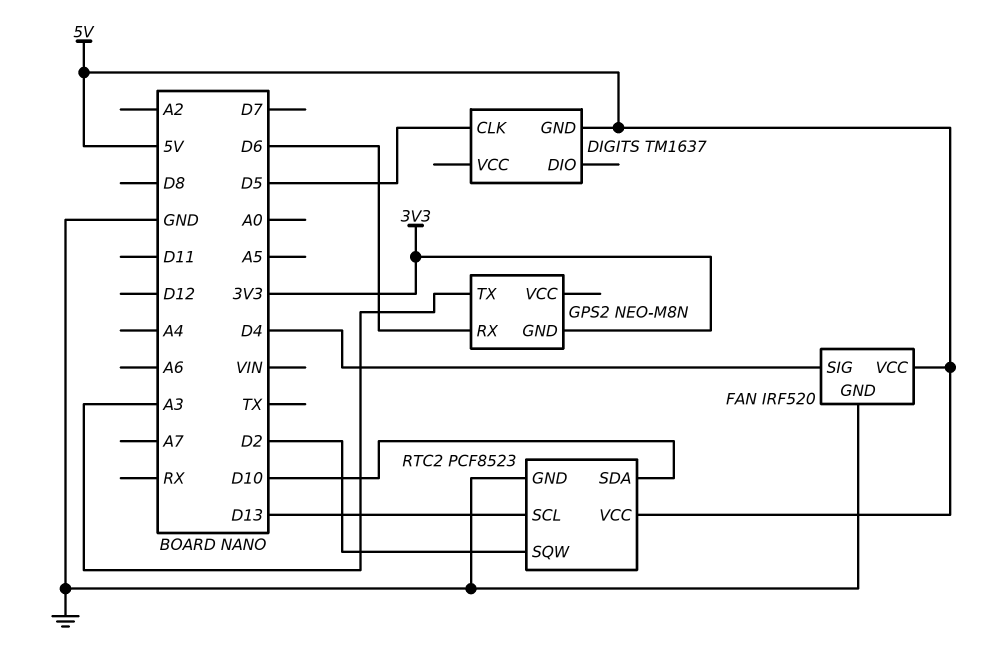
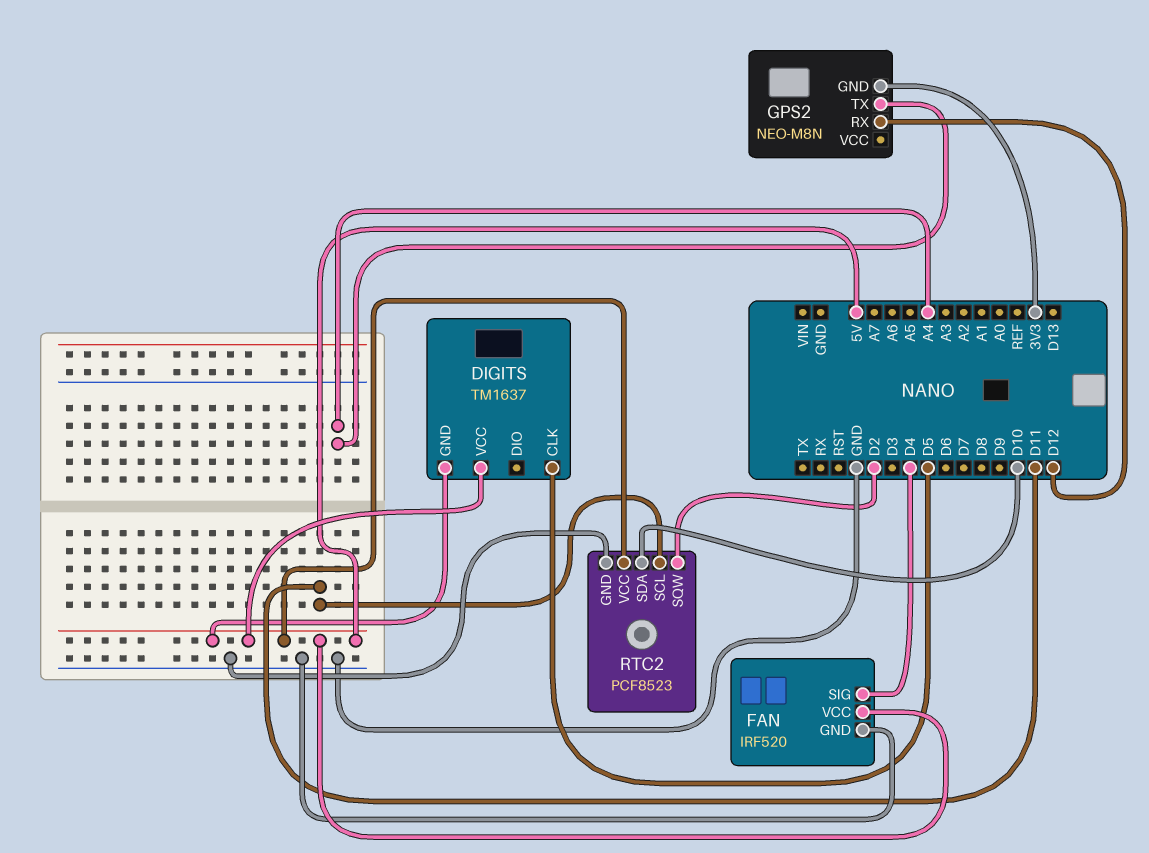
DIGITS pin VCC: none -> 5V
GPS2 pin RX: D6 -> D12
GPS2 pin TX: A3 -> A4
RTC2 pin SCL: D13 -> D11

